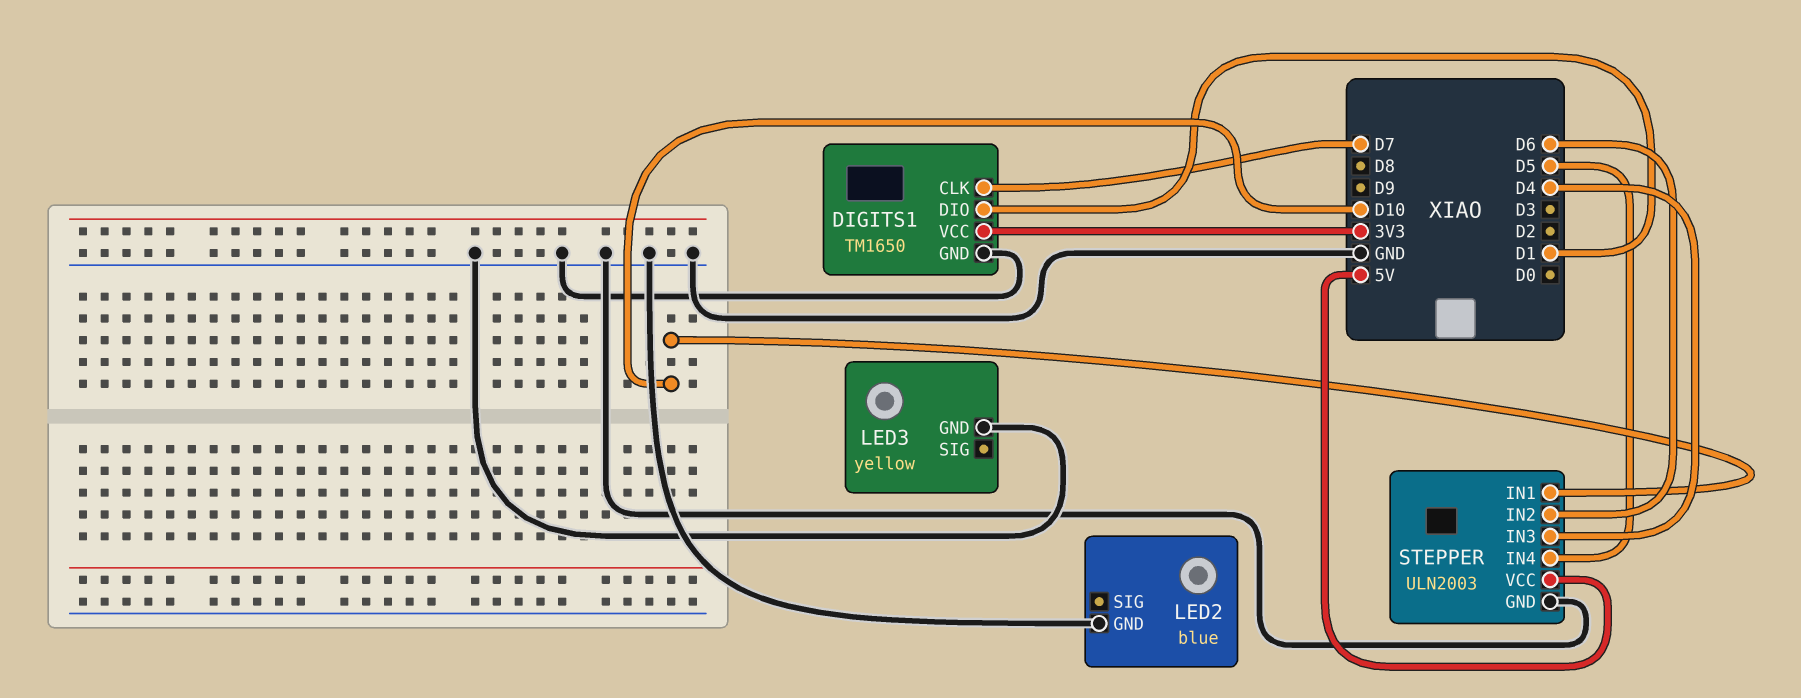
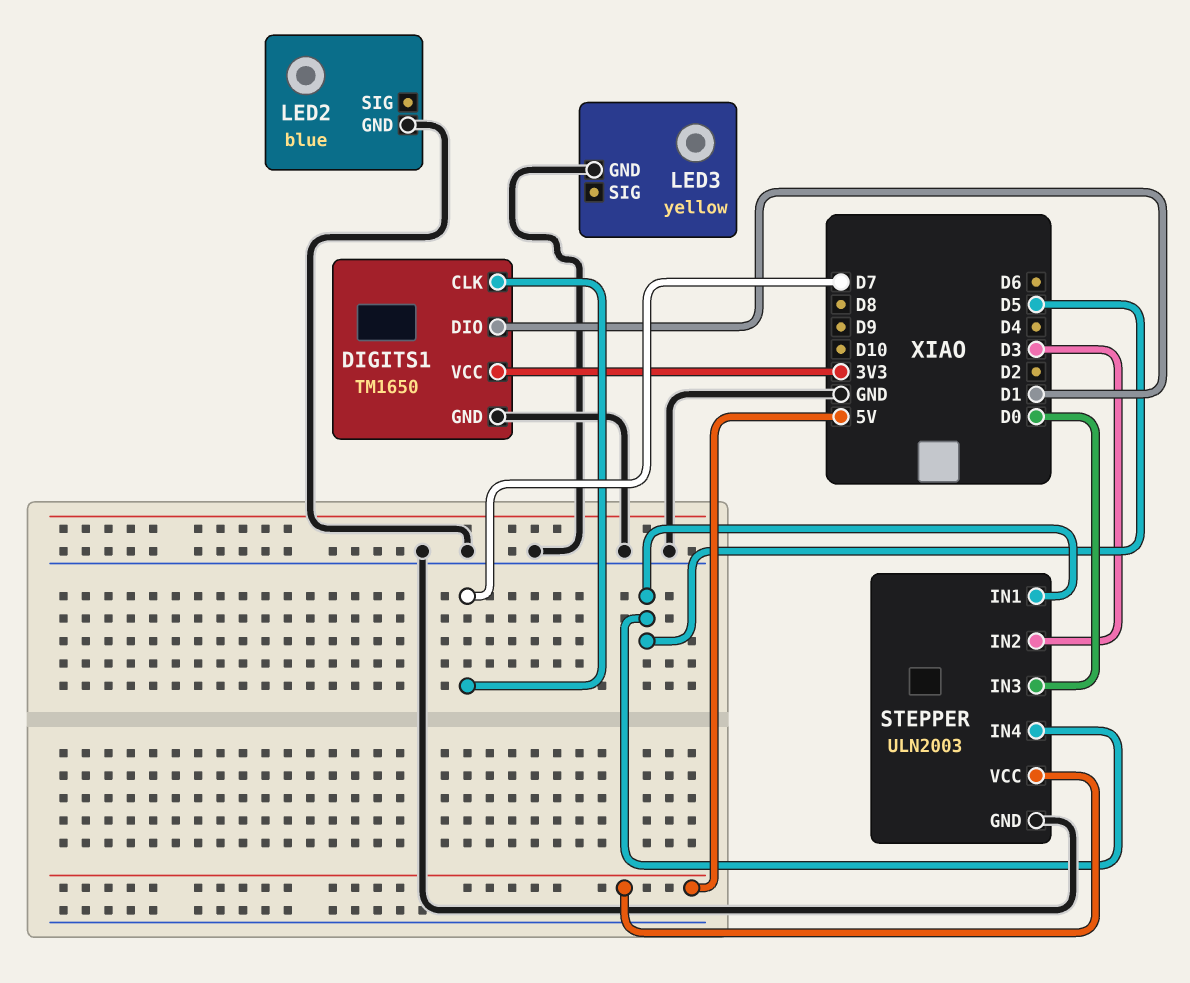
STEPPER pin IN1: D10 -> D5
STEPPER pin IN2: D6 -> D3
STEPPER pin IN3: D4 -> D0

